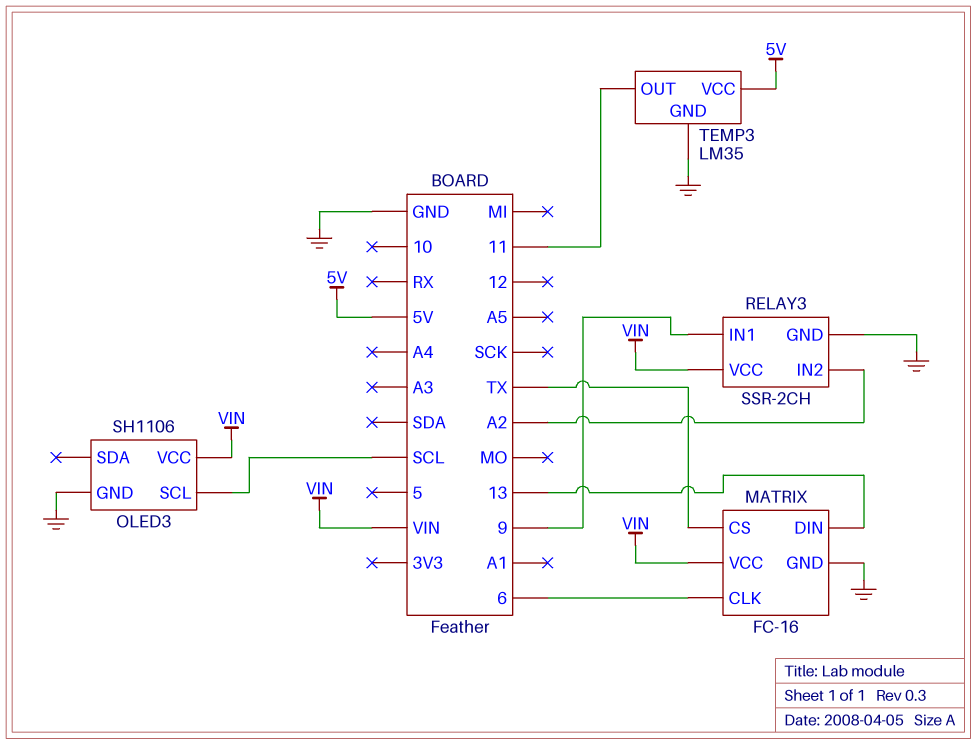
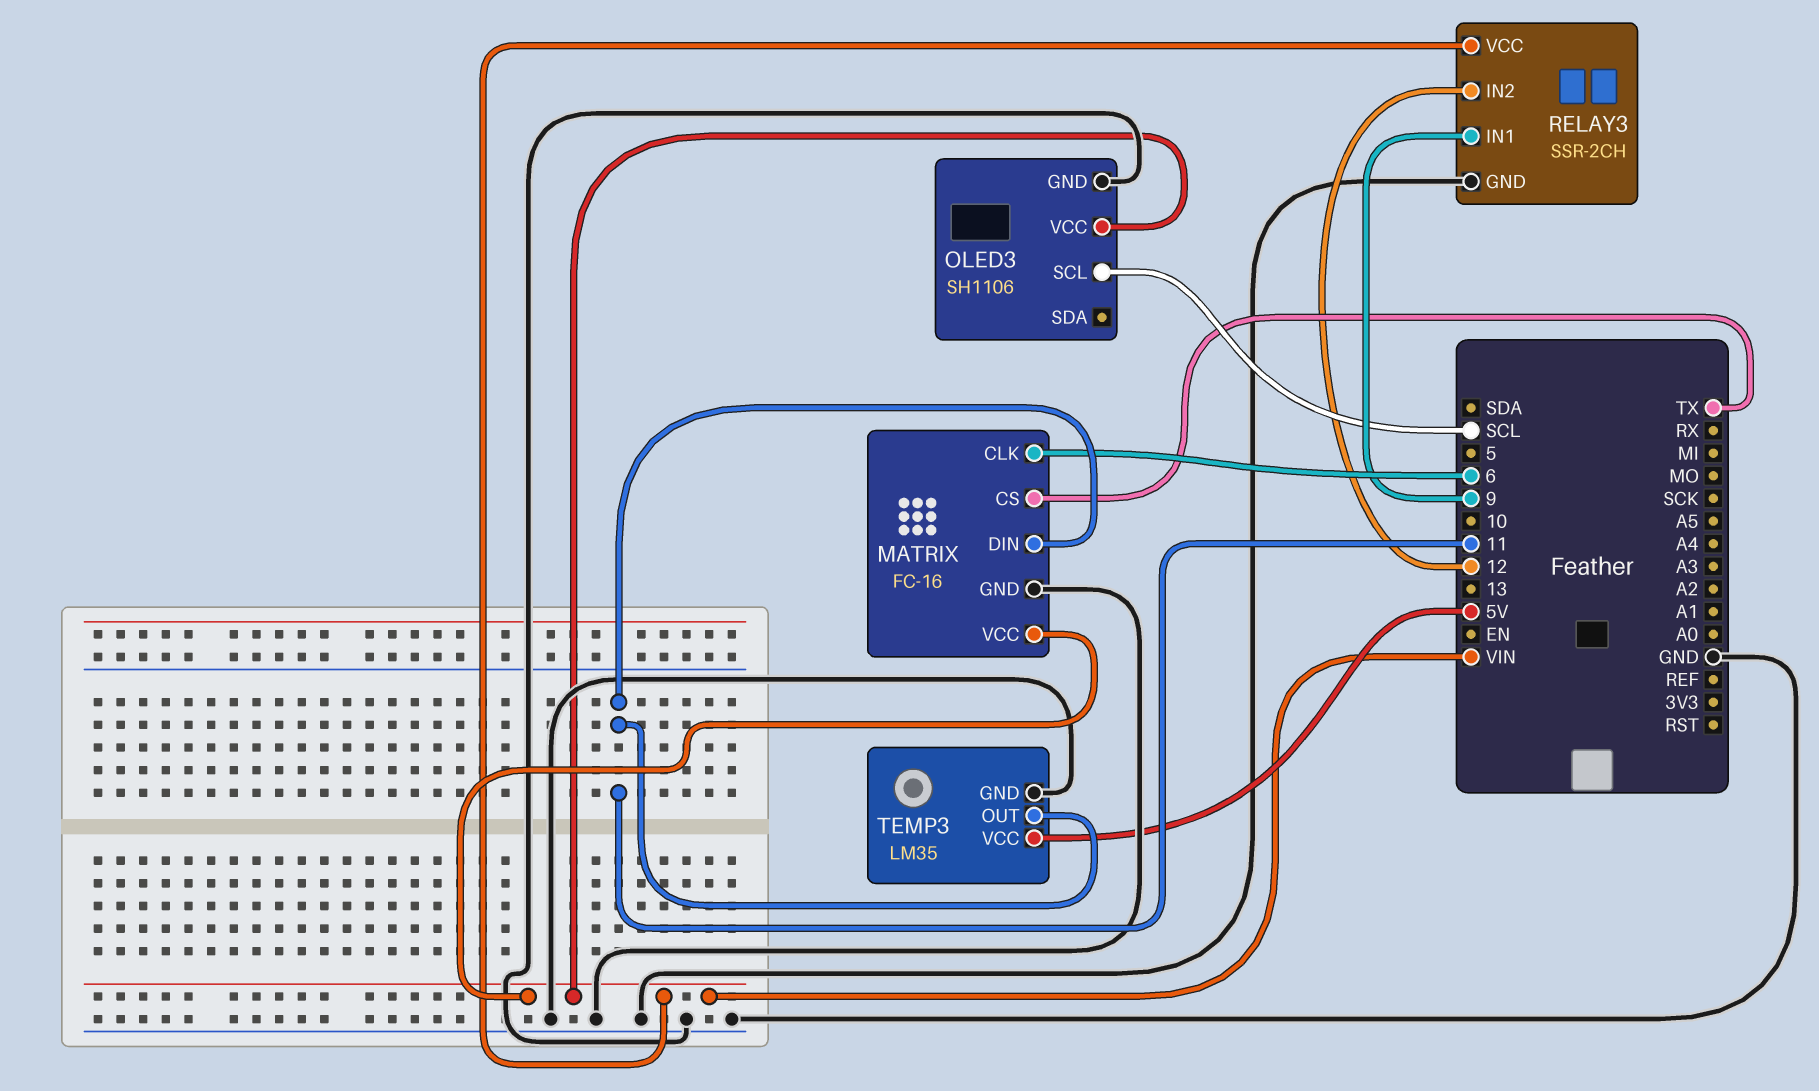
MATRIX pin DIN: 13 -> 11
RELAY3 pin IN2: A2 -> 12

